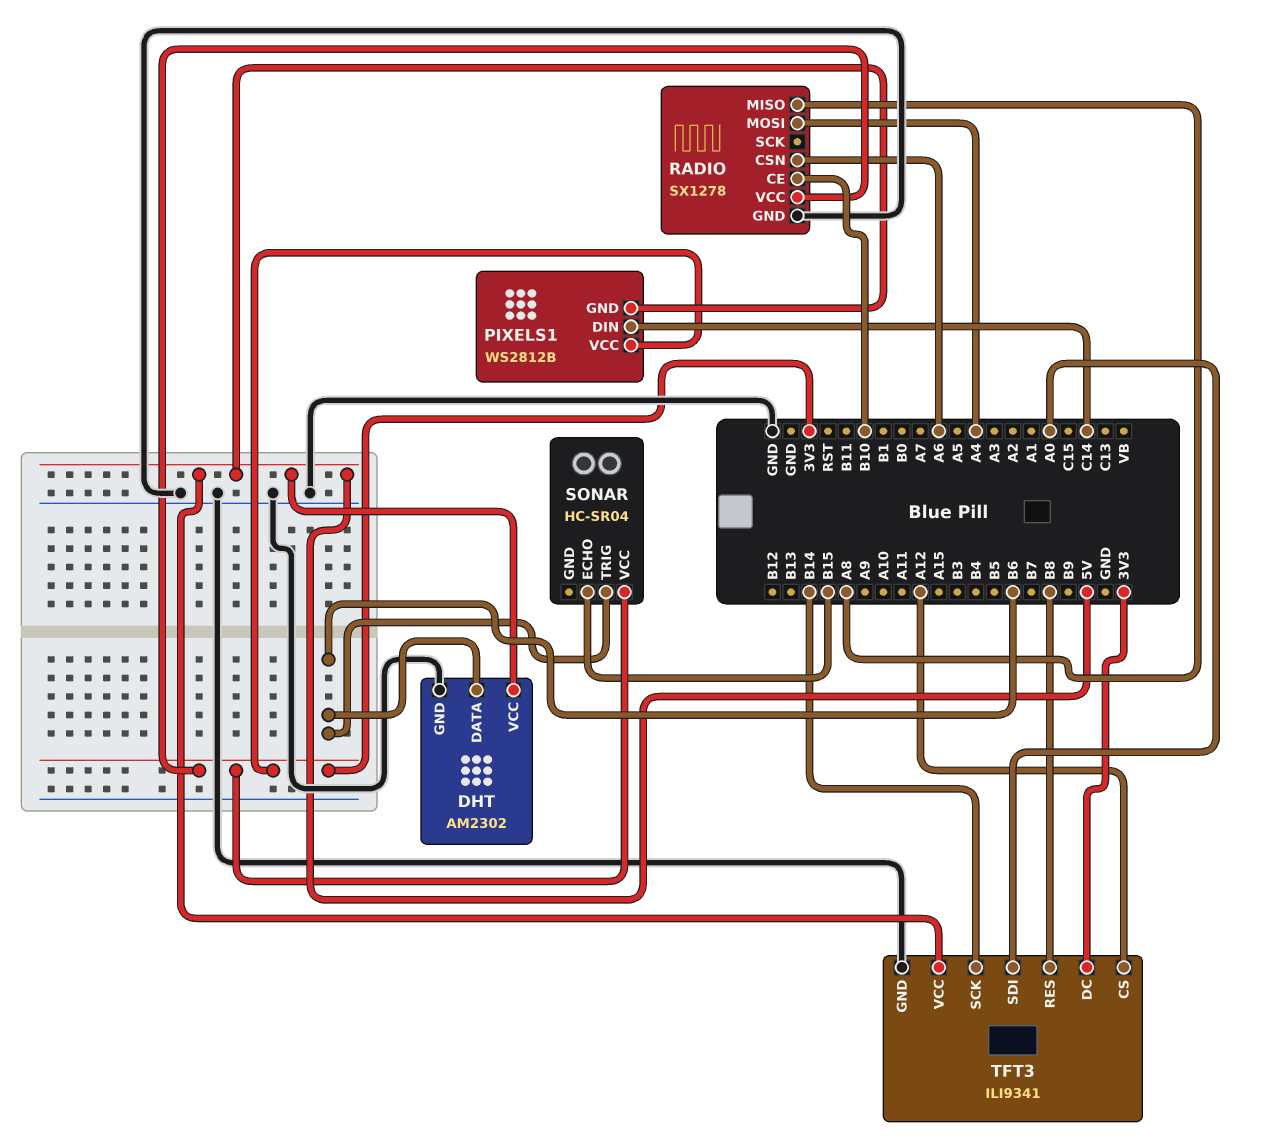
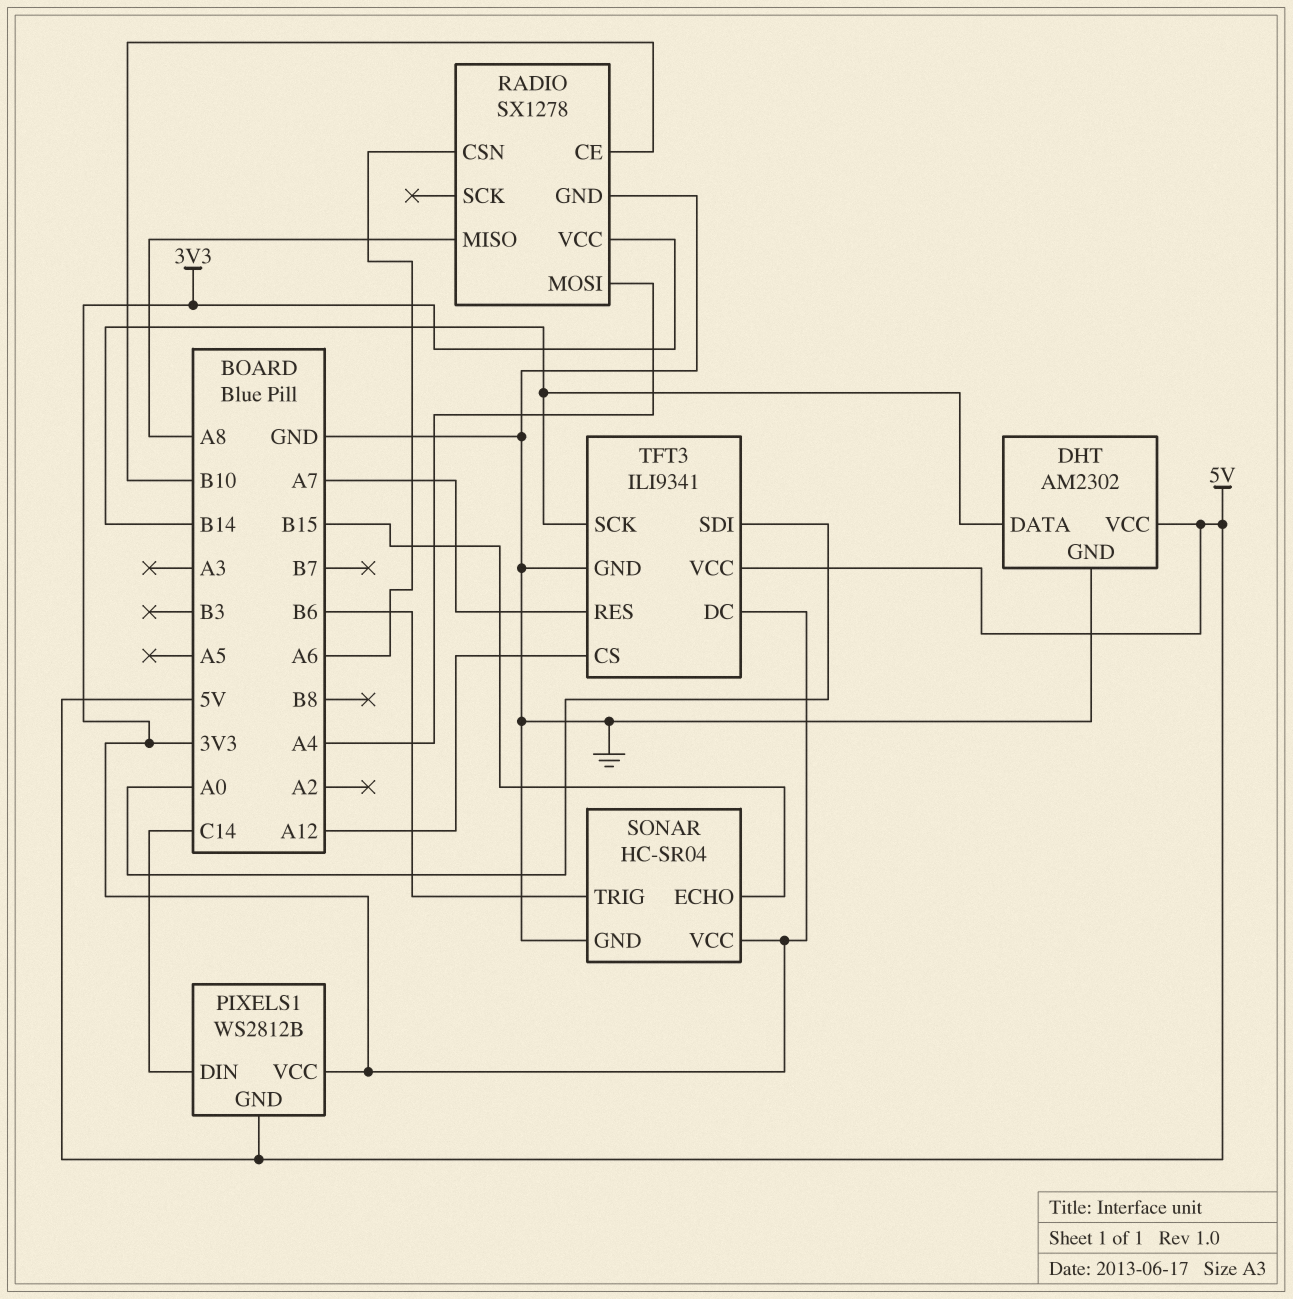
DHT pin DATA: B6 -> B14
SONAR pin GND: none -> GND
TFT3 pin RES: B8 -> A7

